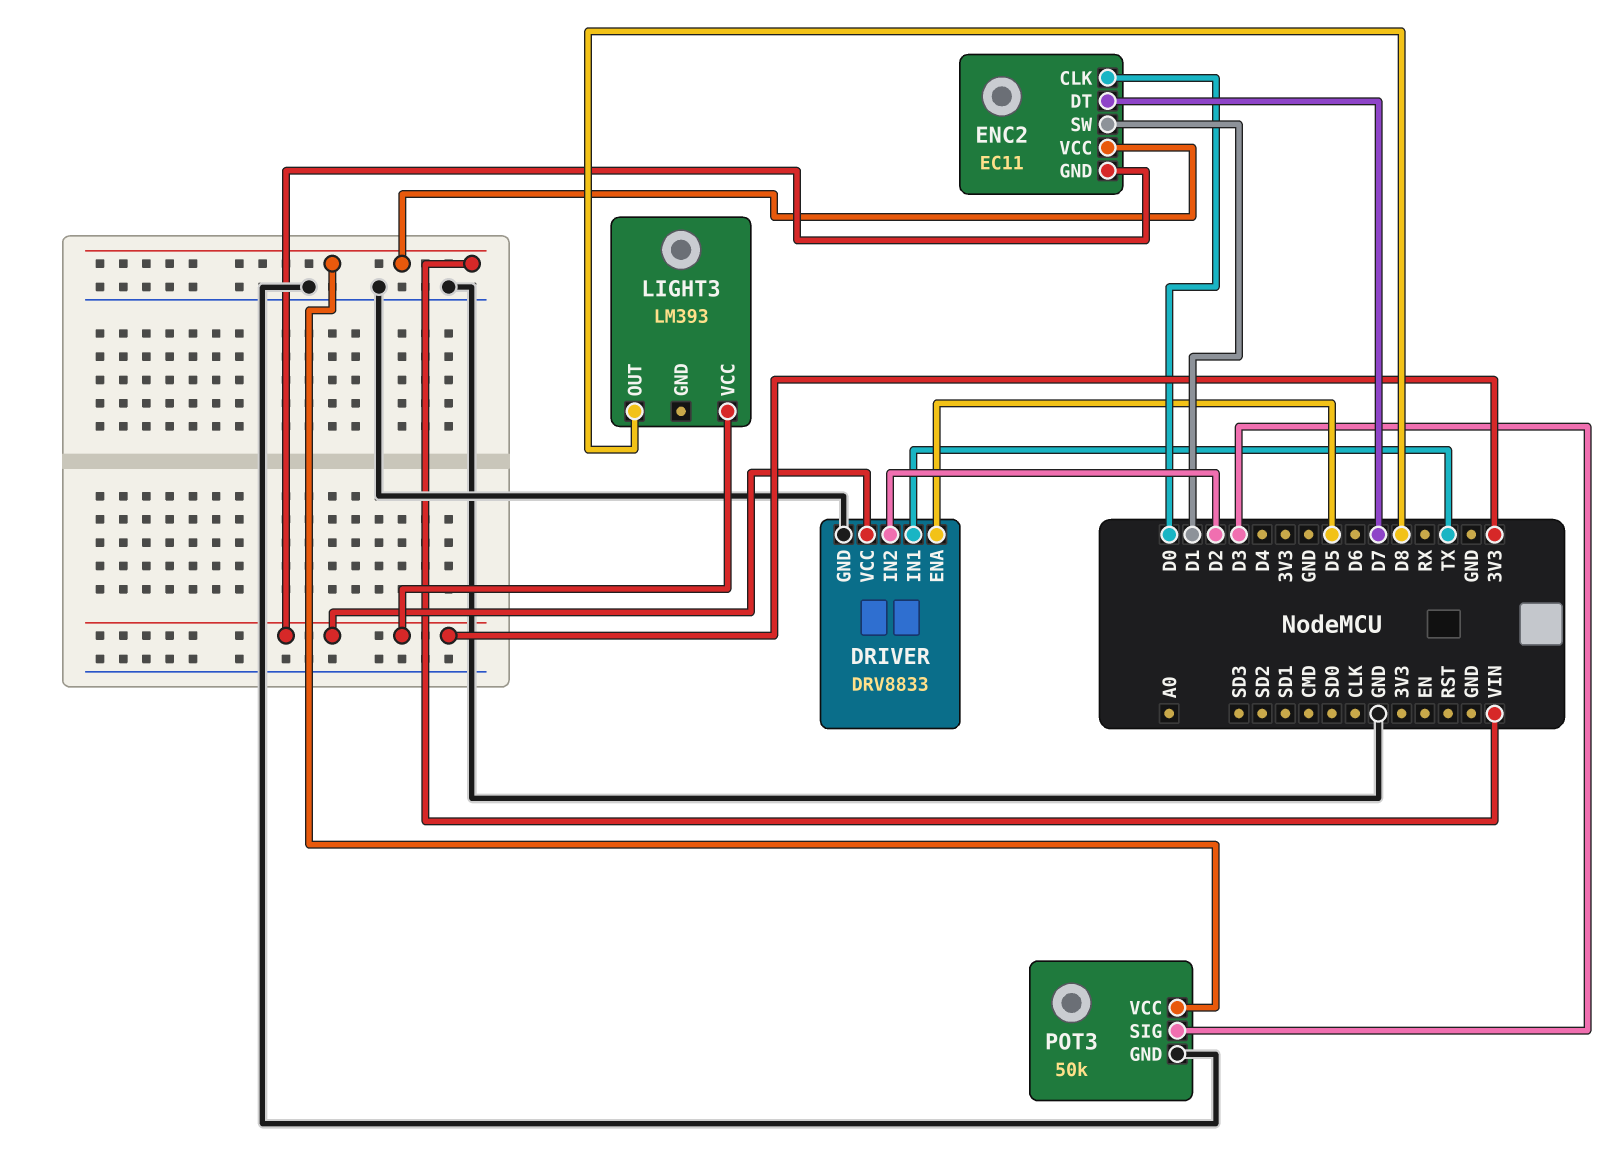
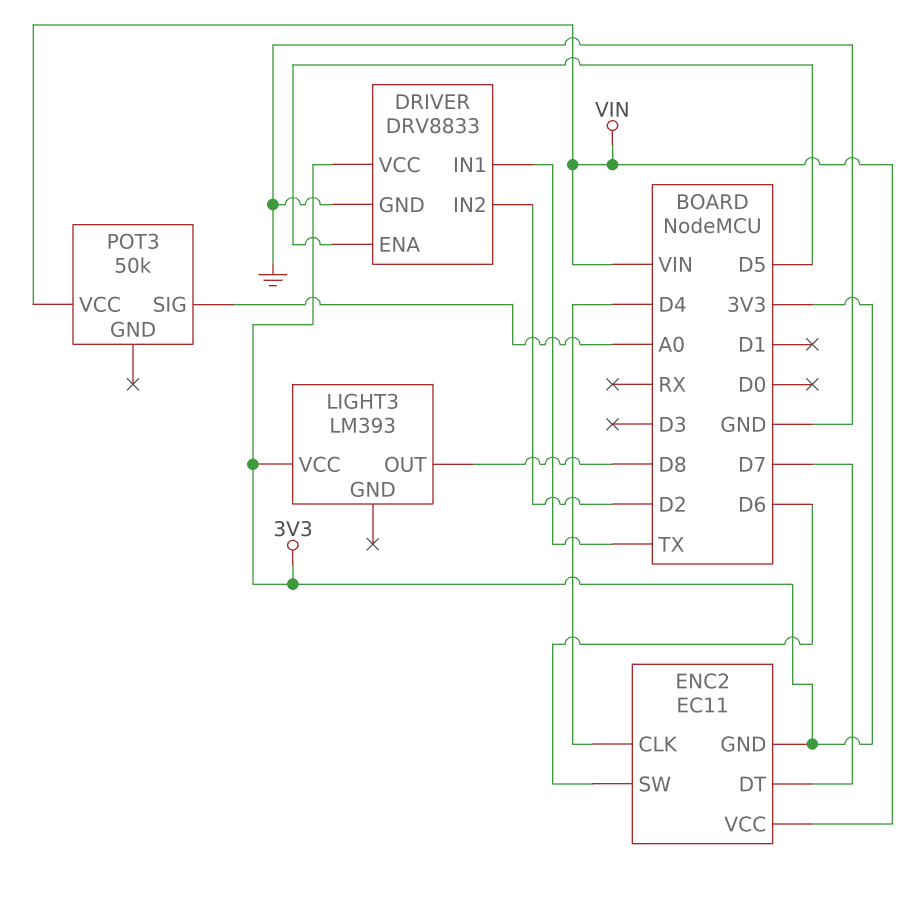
ENC2 pin CLK: D0 -> D4
ENC2 pin SW: D1 -> D6
POT3 pin GND: GND -> none
POT3 pin SIG: D3 -> A0

